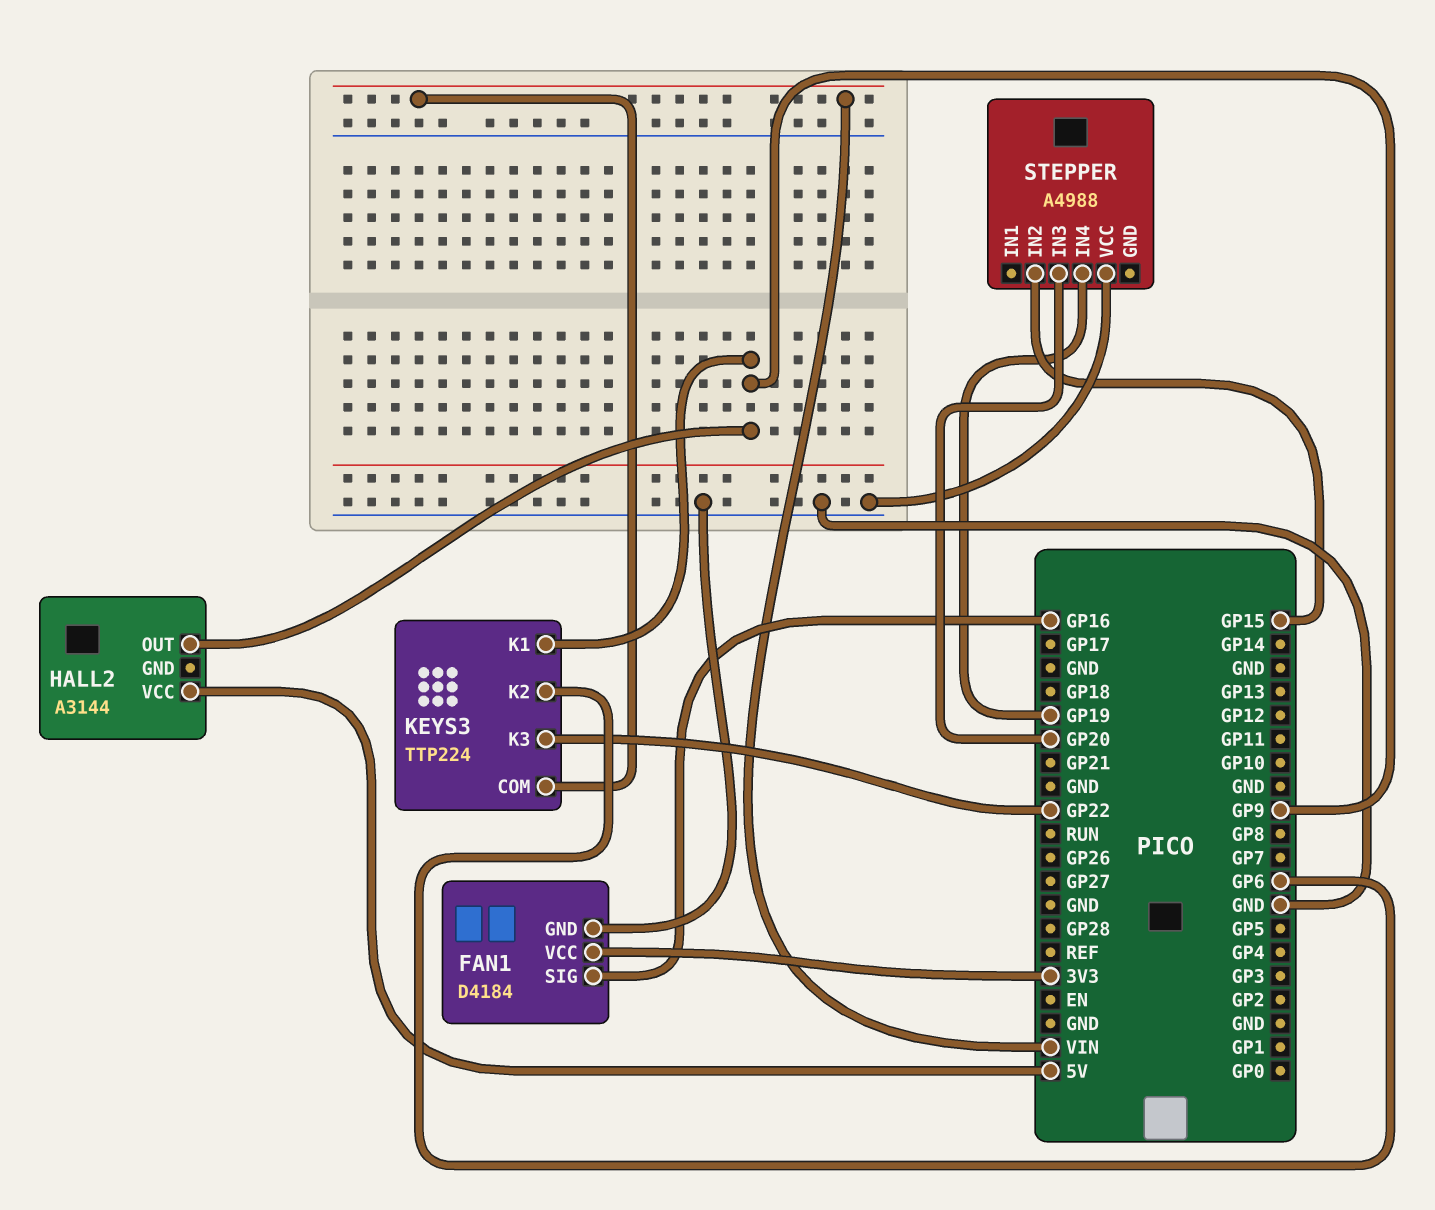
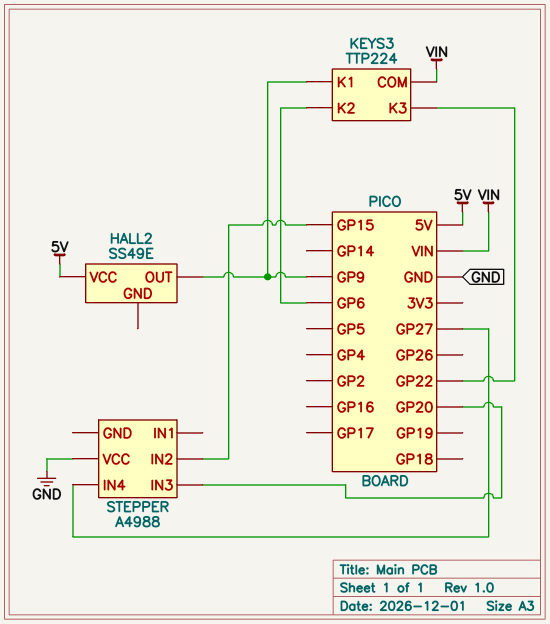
FAN1: D4184 -> none
FAN1 pin GND: GND -> none
FAN1 pin SIG: GP16 -> none
FAN1 pin VCC: 3V3 -> none
HALL2: A3144 -> SS49E
STEPPER pin IN4: GP19 -> GP27

